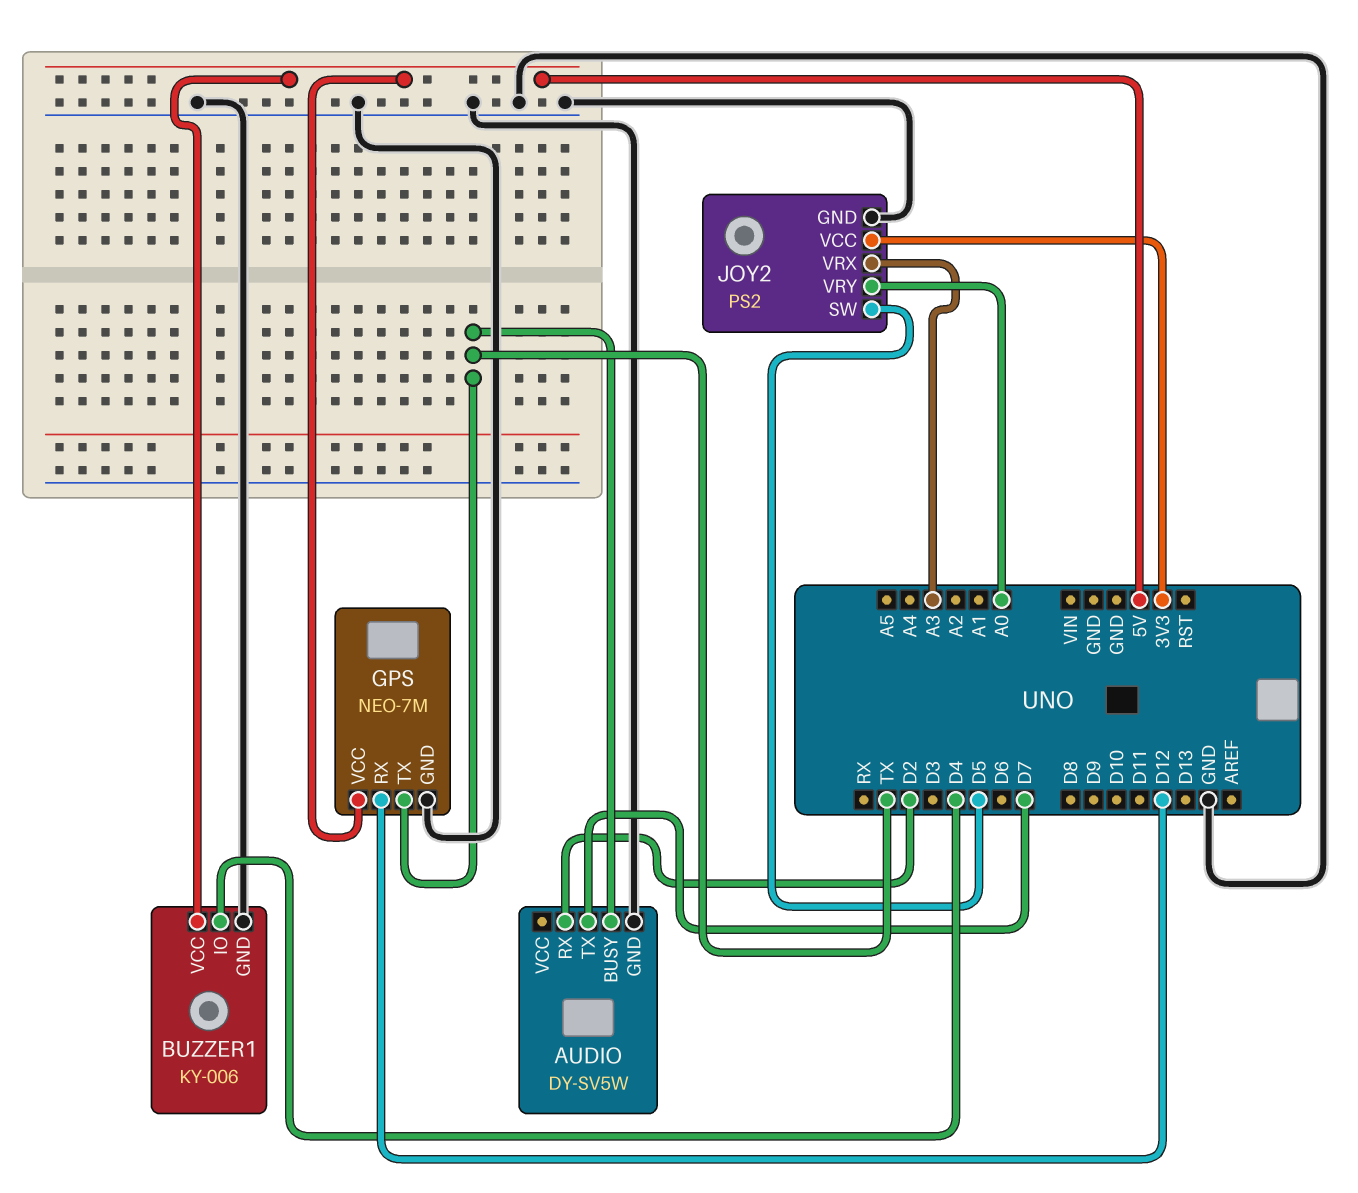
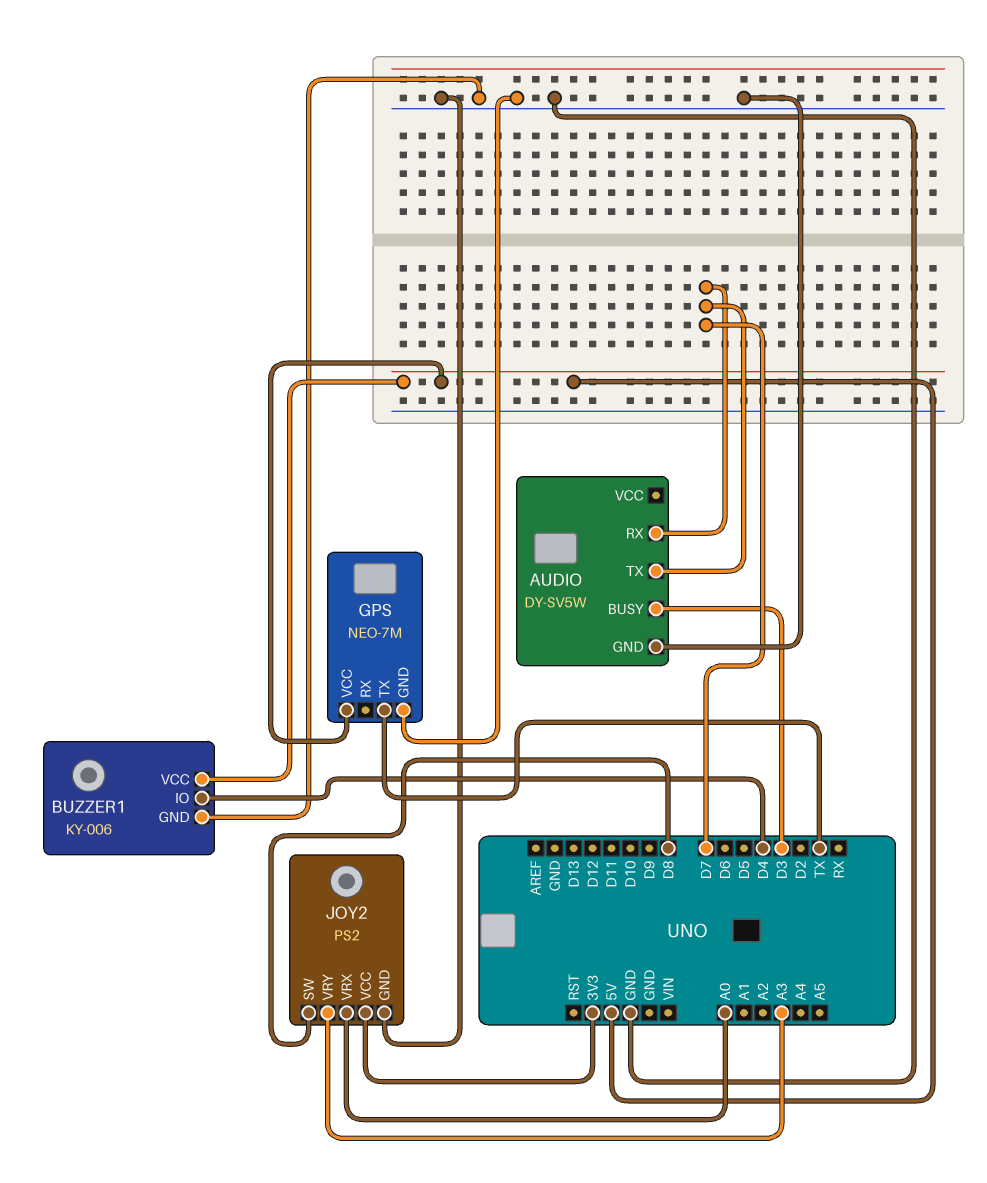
AUDIO pin BUSY: TX -> D3
AUDIO pin RX: D2 -> D7
GPS pin RX: D12 -> none
JOY2 pin SW: D5 -> D8
JOY2 pin VRX: A3 -> A0
JOY2 pin VRY: A0 -> A3

